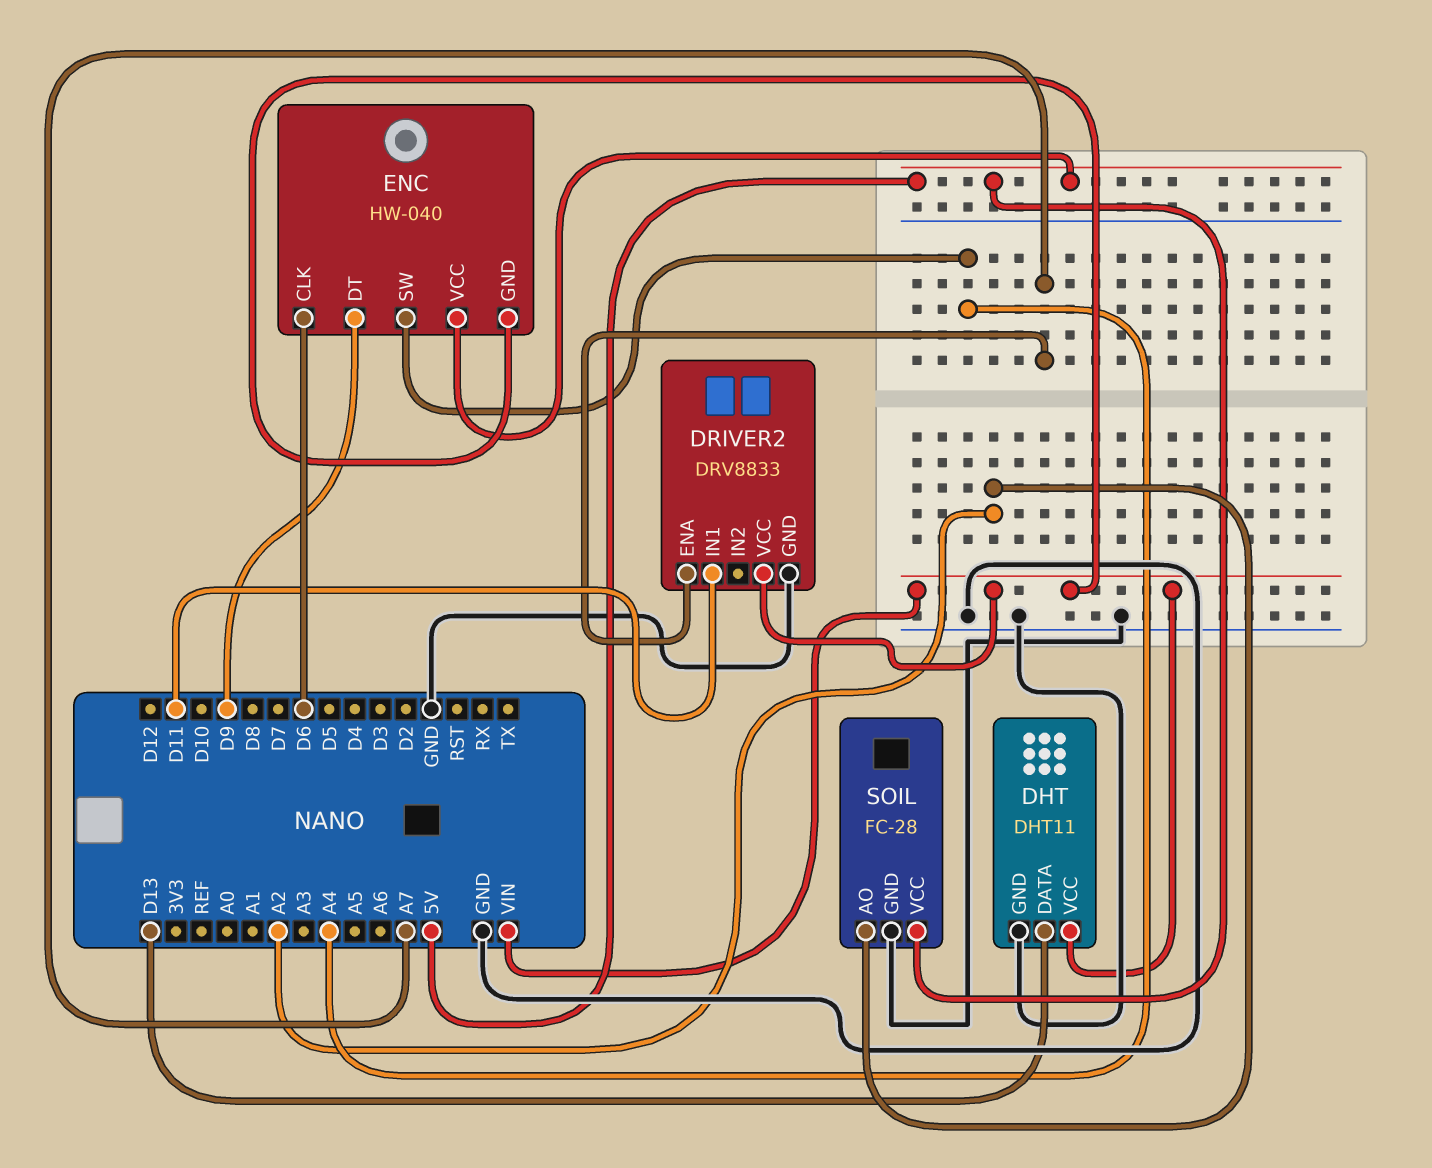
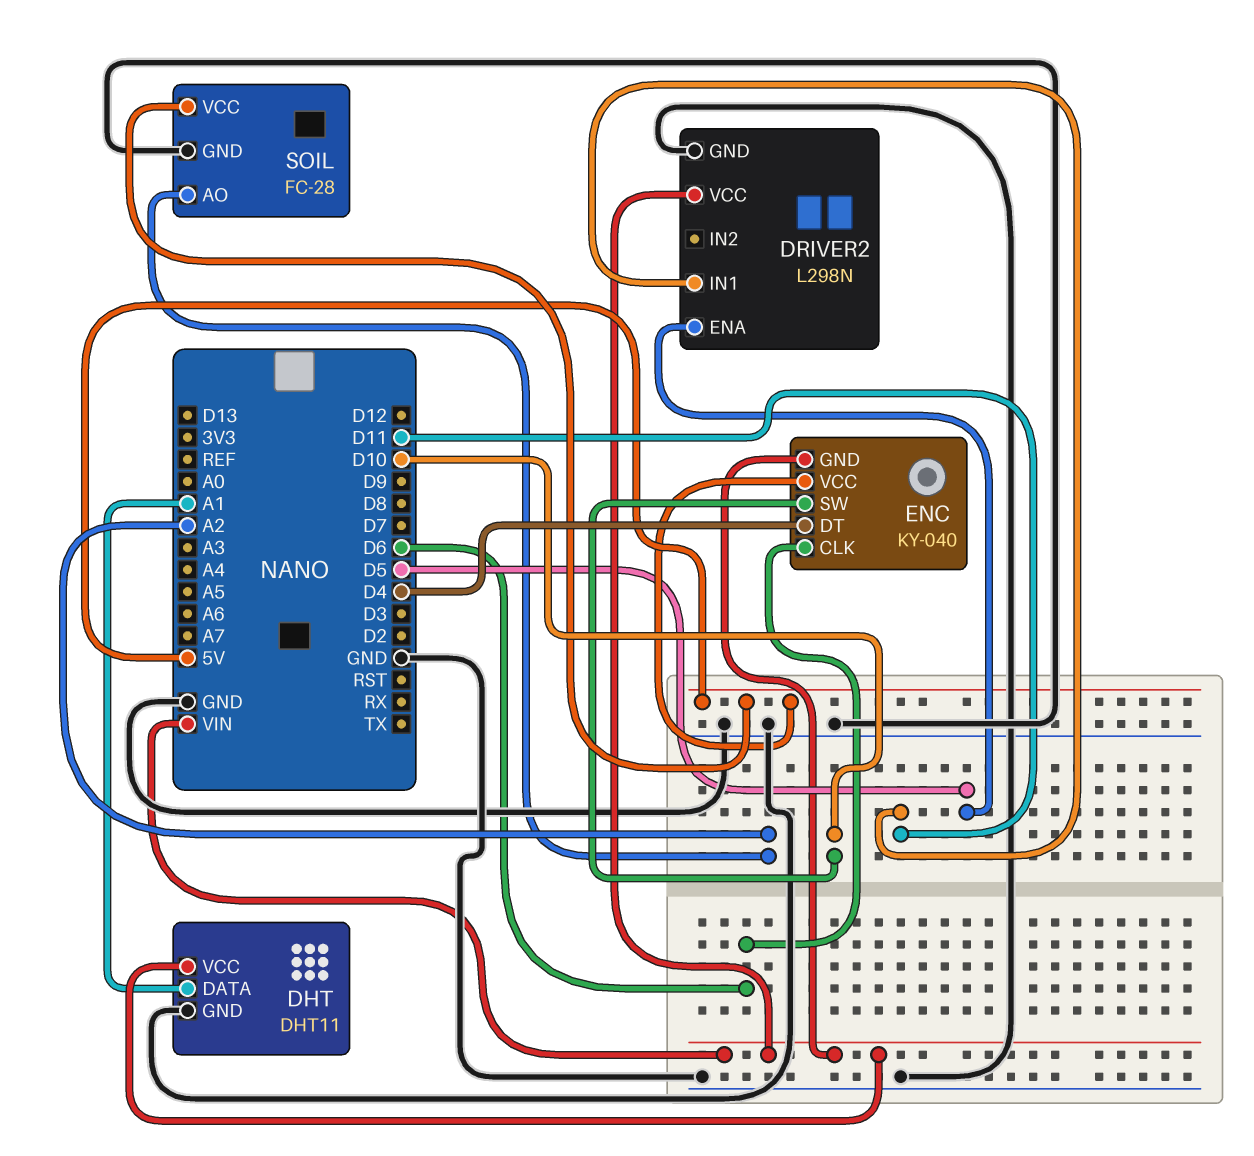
DHT pin DATA: D13 -> A1
DRIVER2: DRV8833 -> L298N
DRIVER2 pin ENA: A7 -> D5
ENC: HW-040 -> KY-040
ENC pin DT: D9 -> D4
ENC pin SW: A4 -> D10

